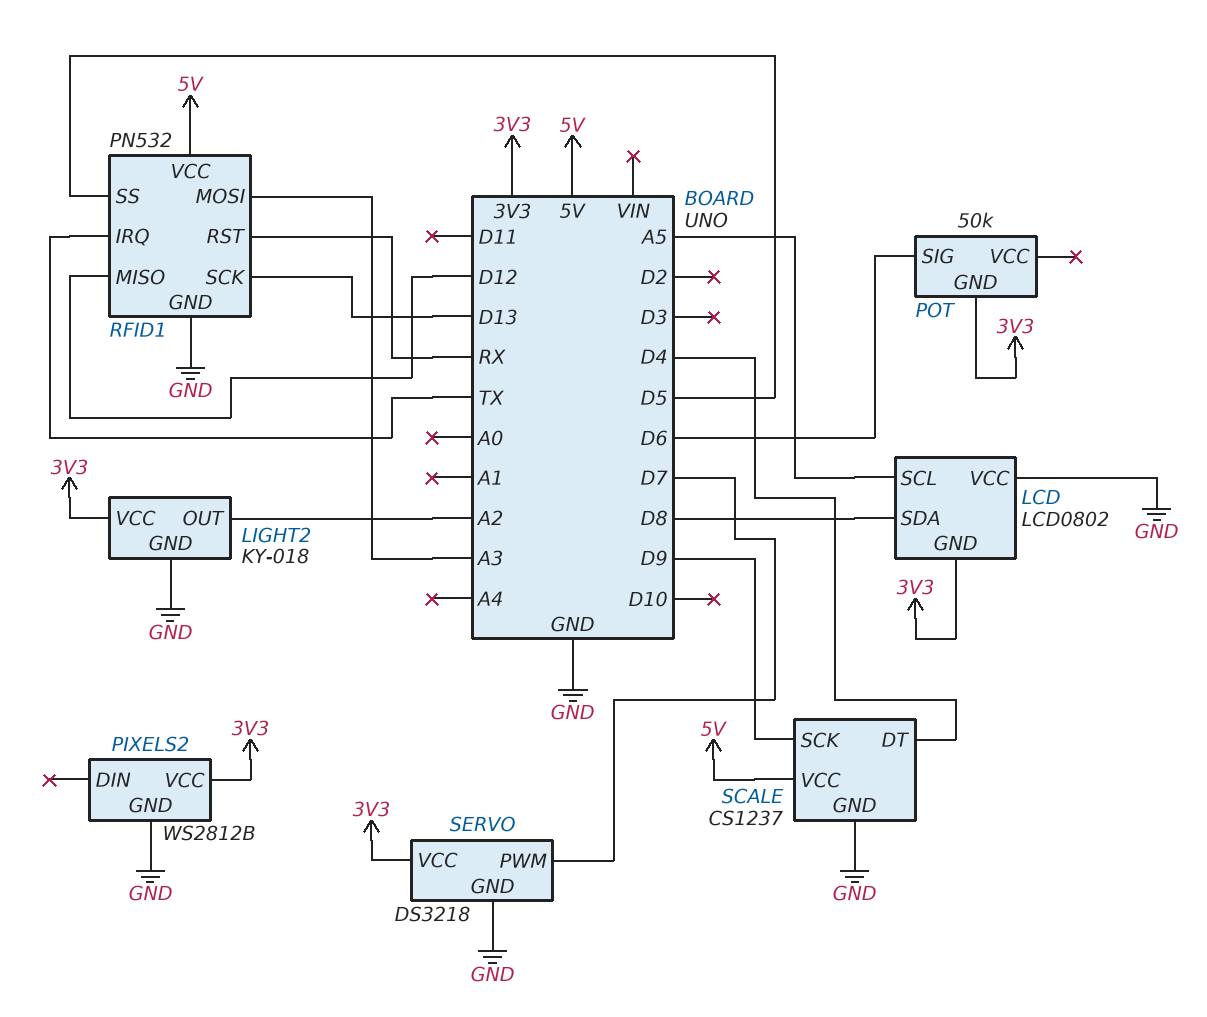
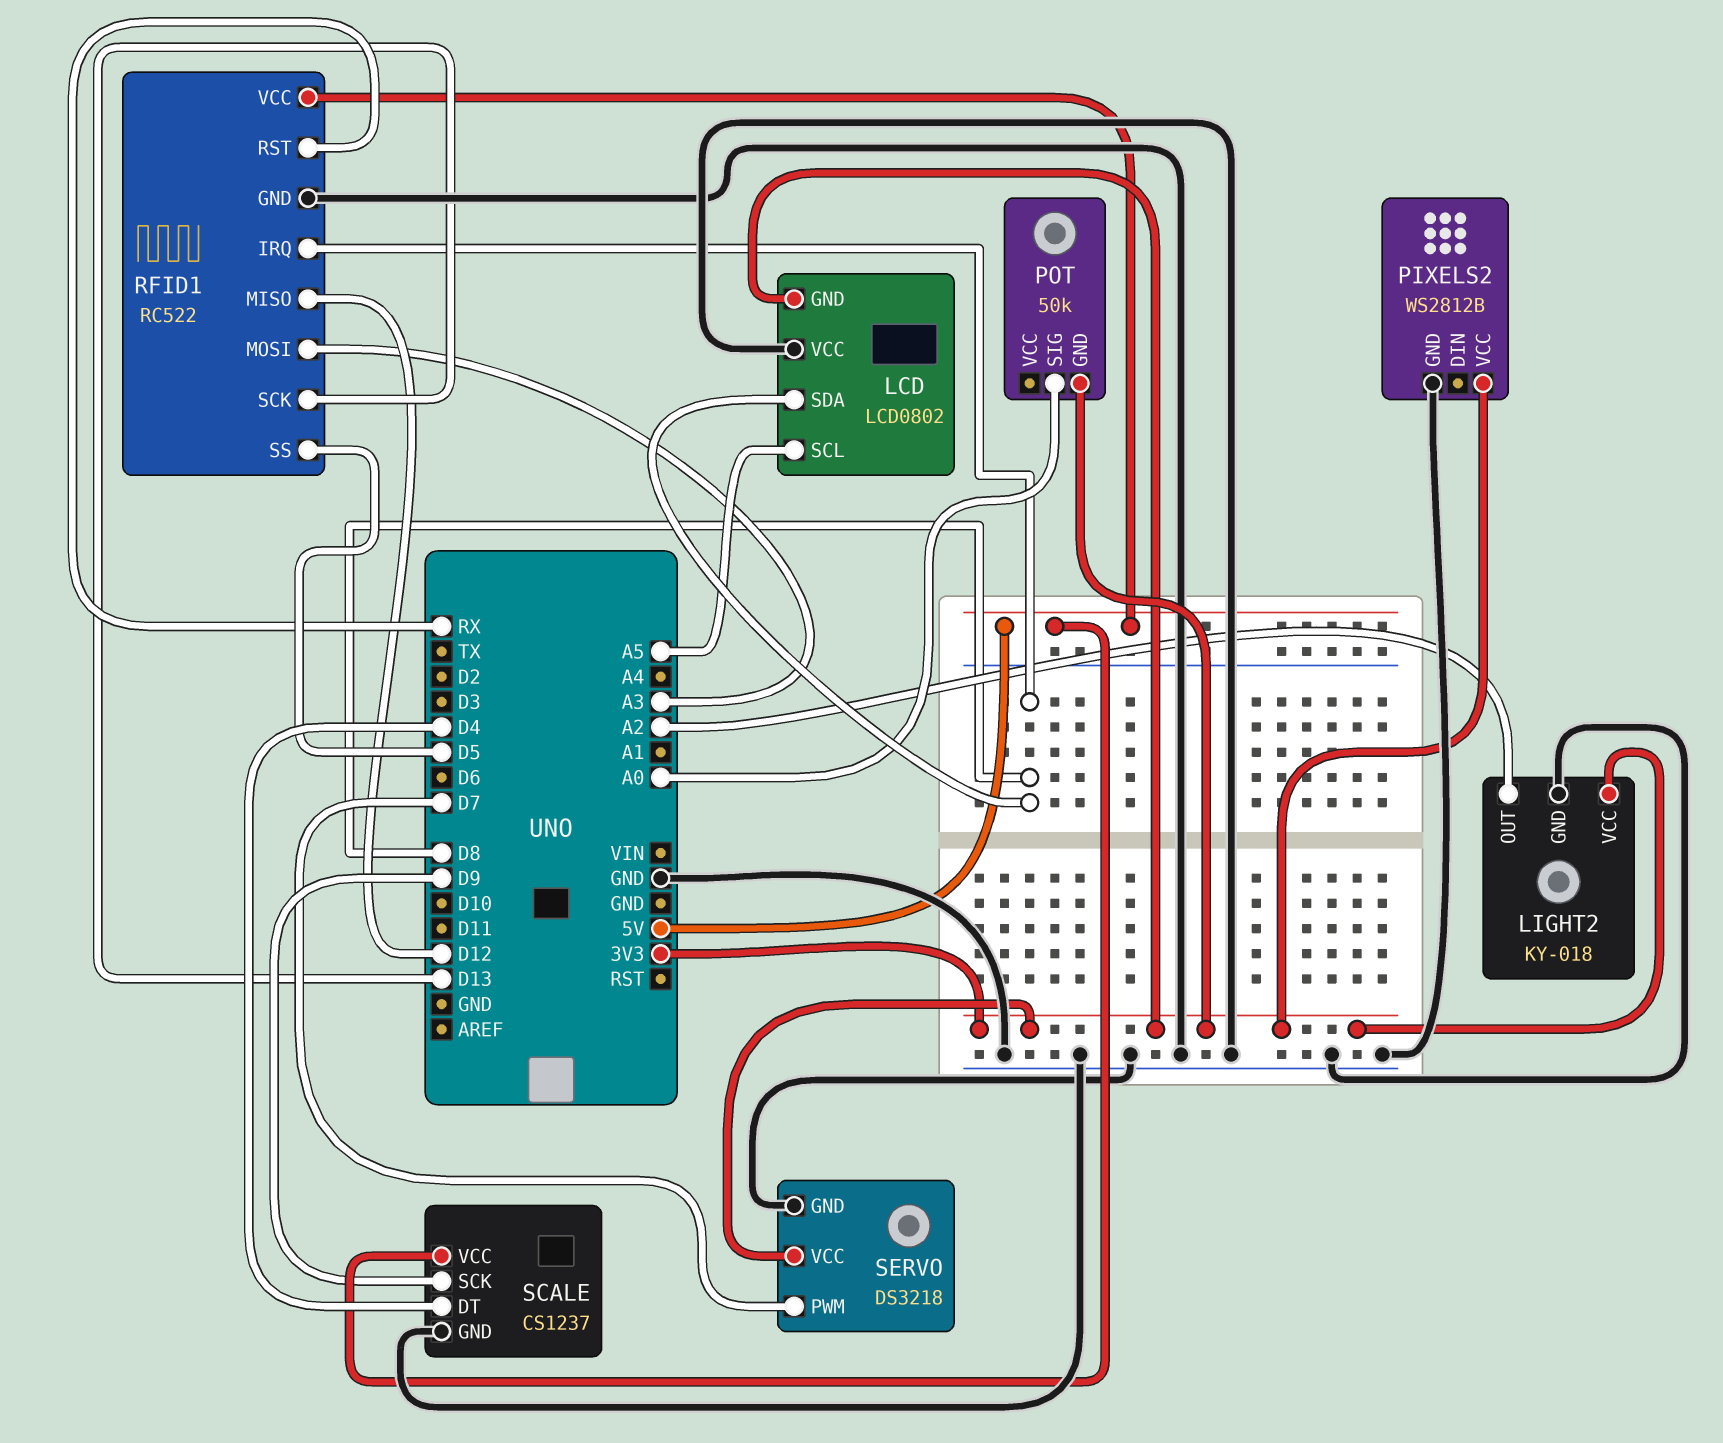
POT pin SIG: D6 -> A0
RFID1: PN532 -> RC522
RFID1 pin IRQ: TX -> D8

